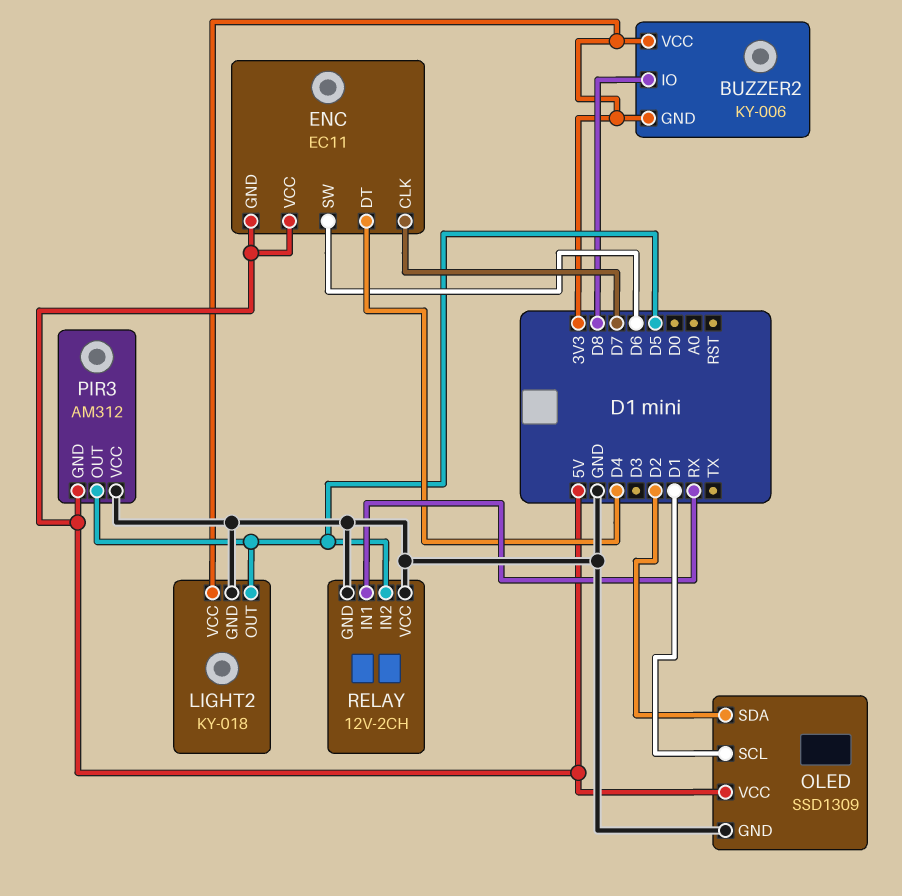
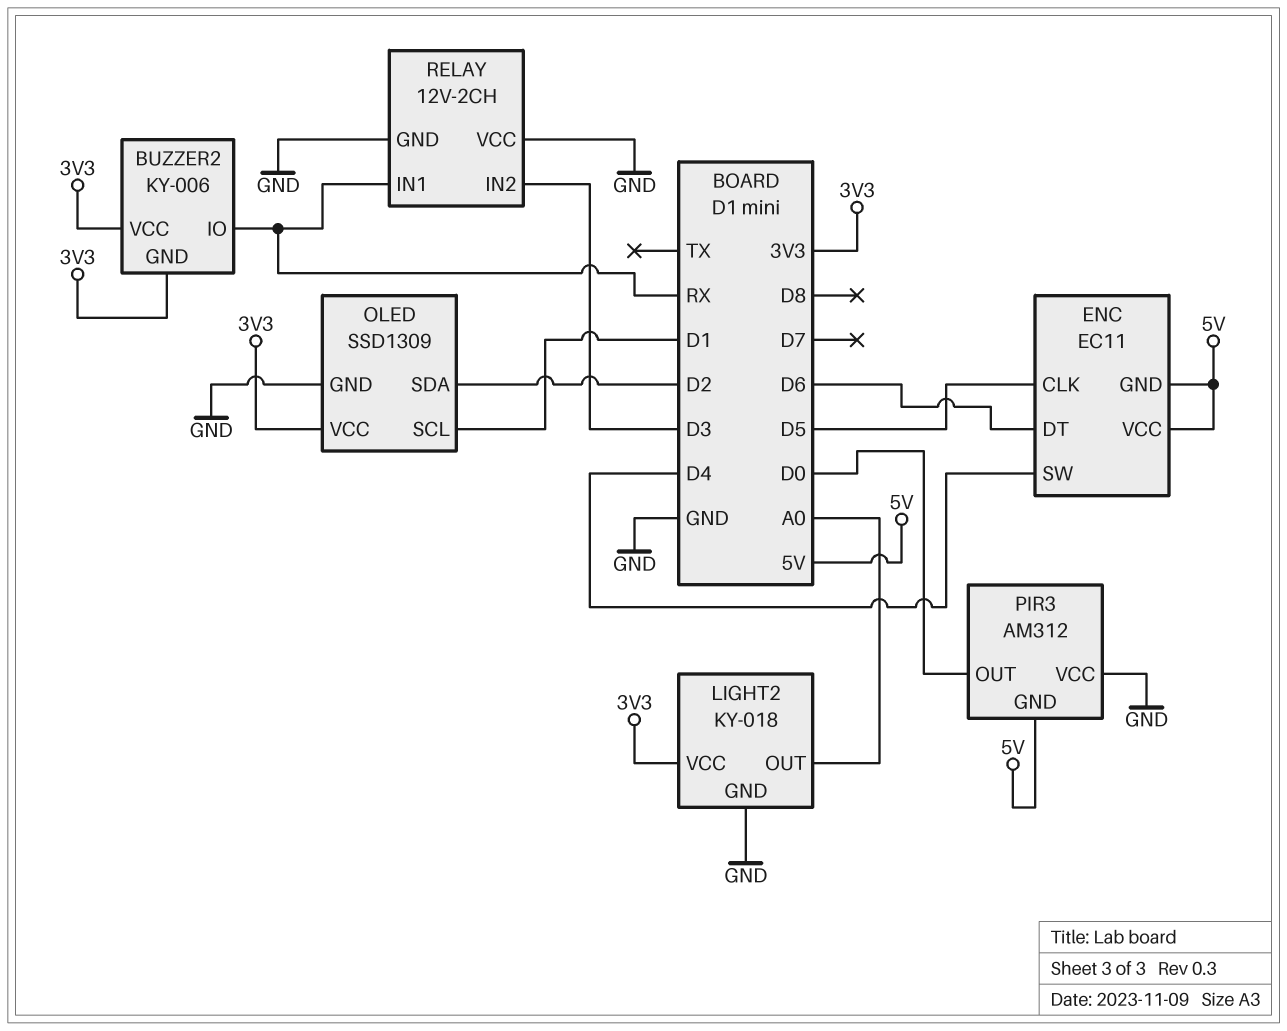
BUZZER2 pin IO: D8 -> RX
ENC pin CLK: D7 -> D5
ENC pin DT: D4 -> D6
ENC pin SW: D6 -> D4
LIGHT2 pin OUT: D5 -> A0
OLED pin VCC: 5V -> 3V3
PIR3 pin OUT: D5 -> D0
RELAY pin IN2: D5 -> D3

